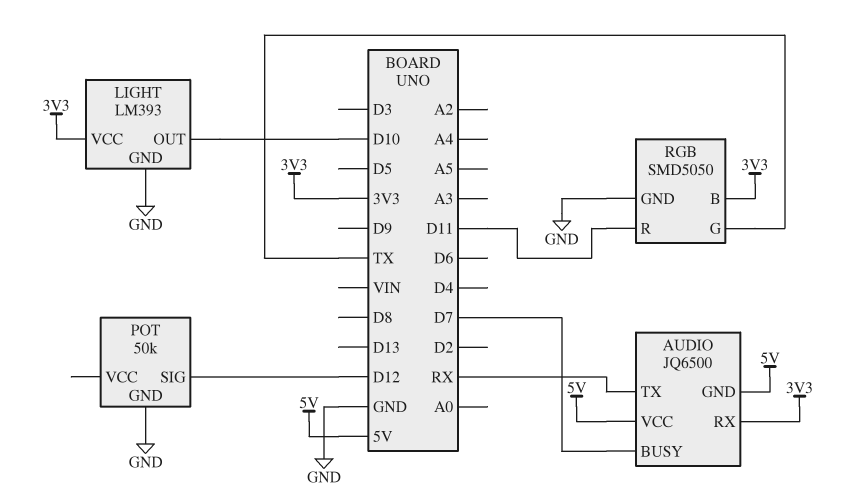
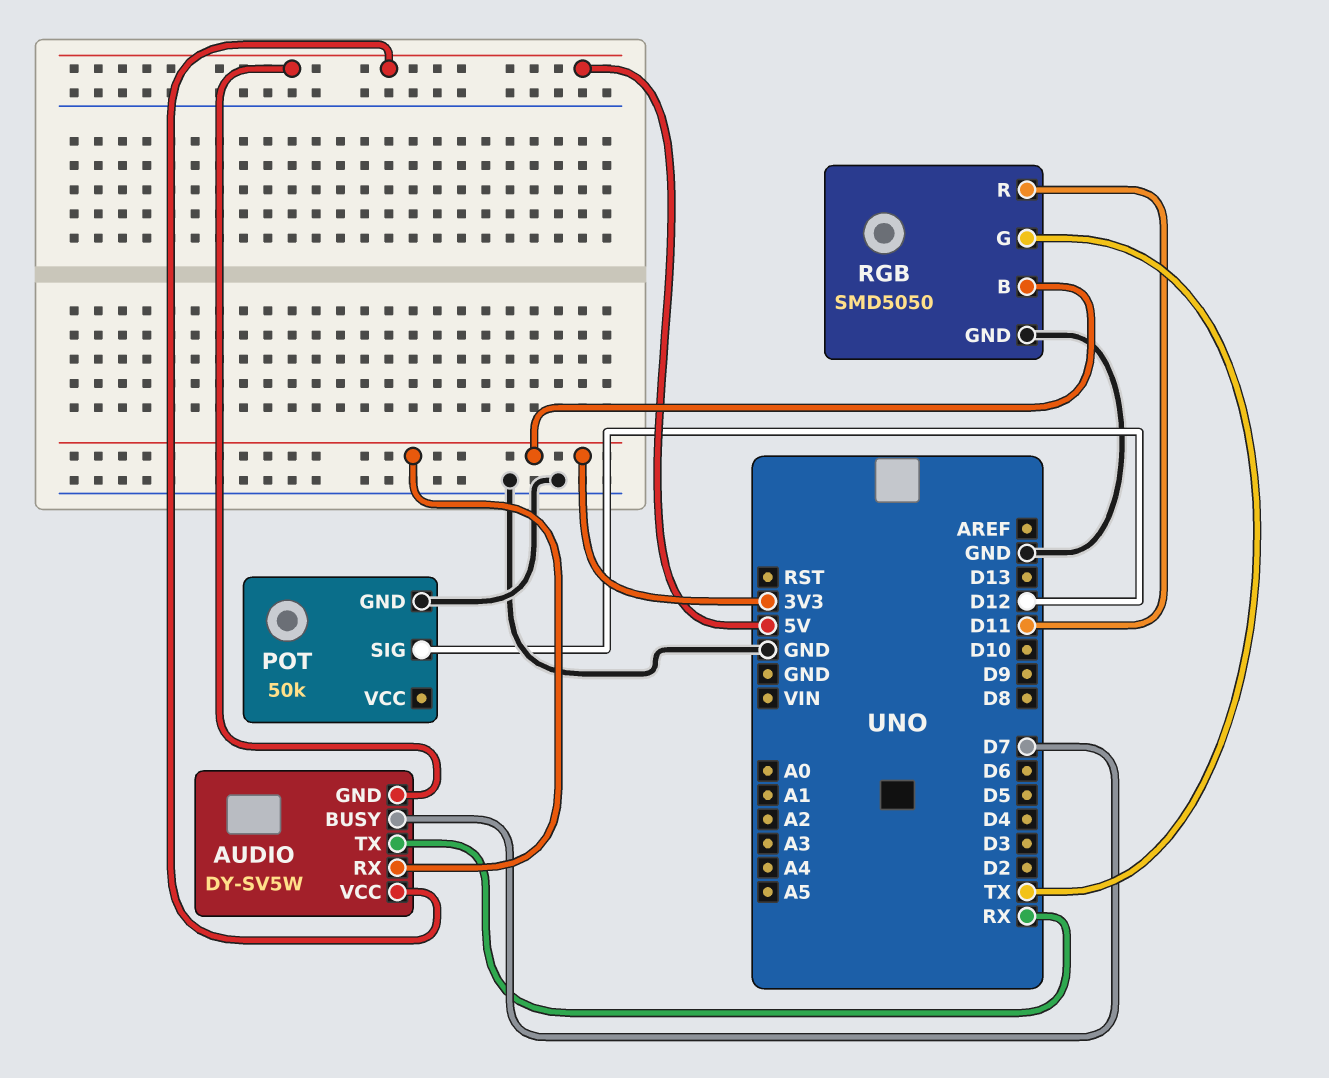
AUDIO: JQ6500 -> DY-SV5W
LIGHT: LM393 -> none
LIGHT pin GND: GND -> none
LIGHT pin OUT: D10 -> none
LIGHT pin VCC: 3V3 -> none

